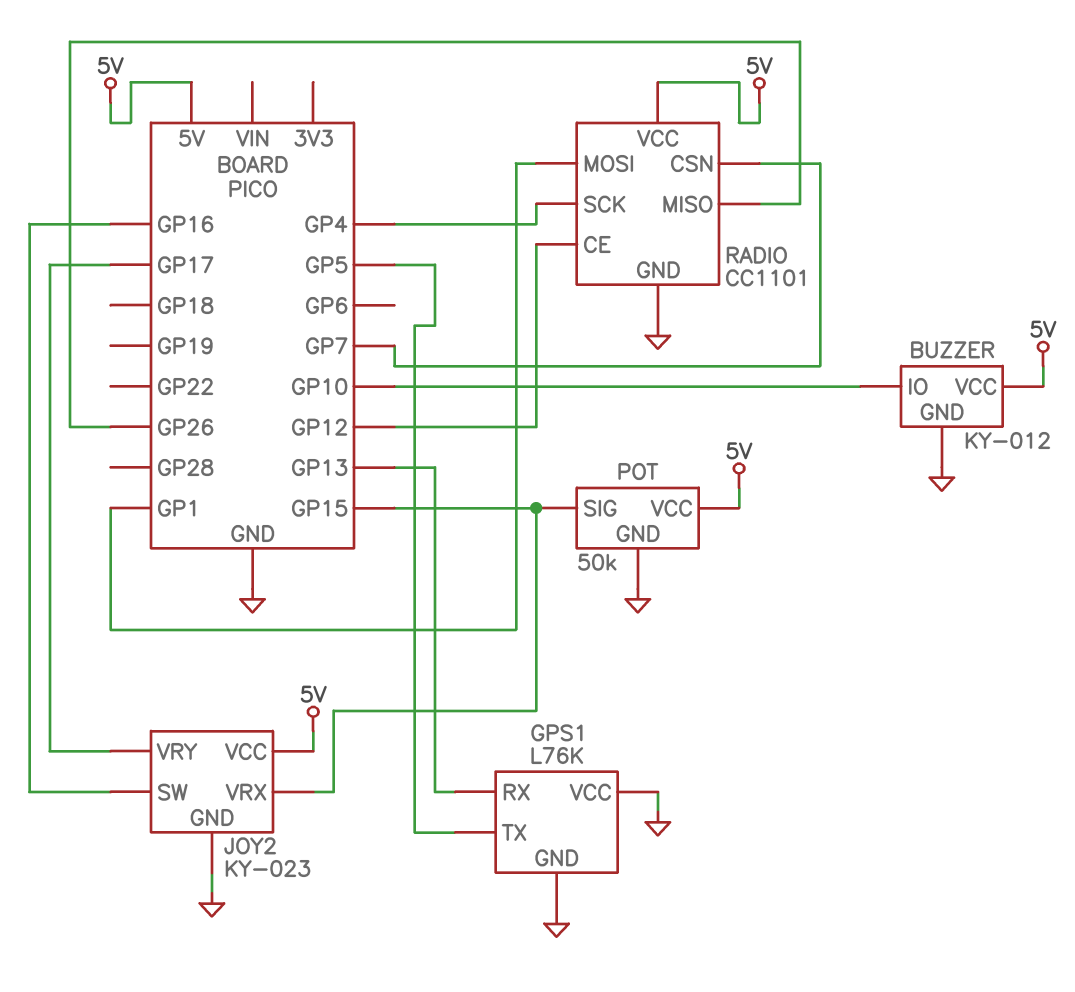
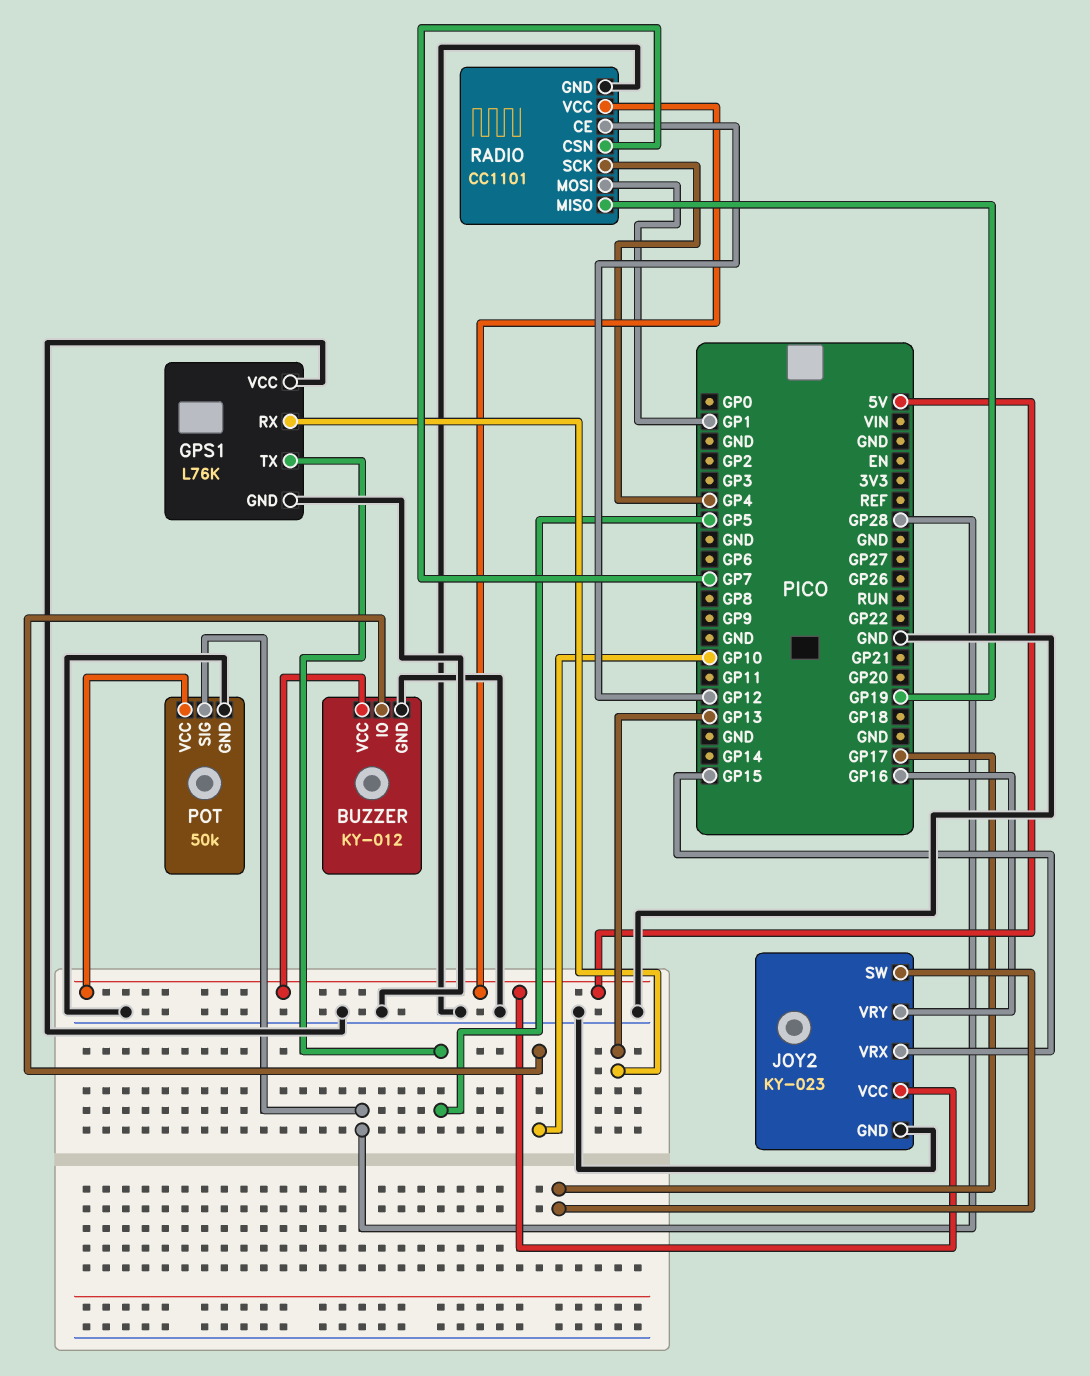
JOY2 pin SW: GP16 -> GP17
JOY2 pin VRY: GP17 -> GP16
POT pin SIG: GP15 -> GP28
RADIO pin MISO: GP26 -> GP19

